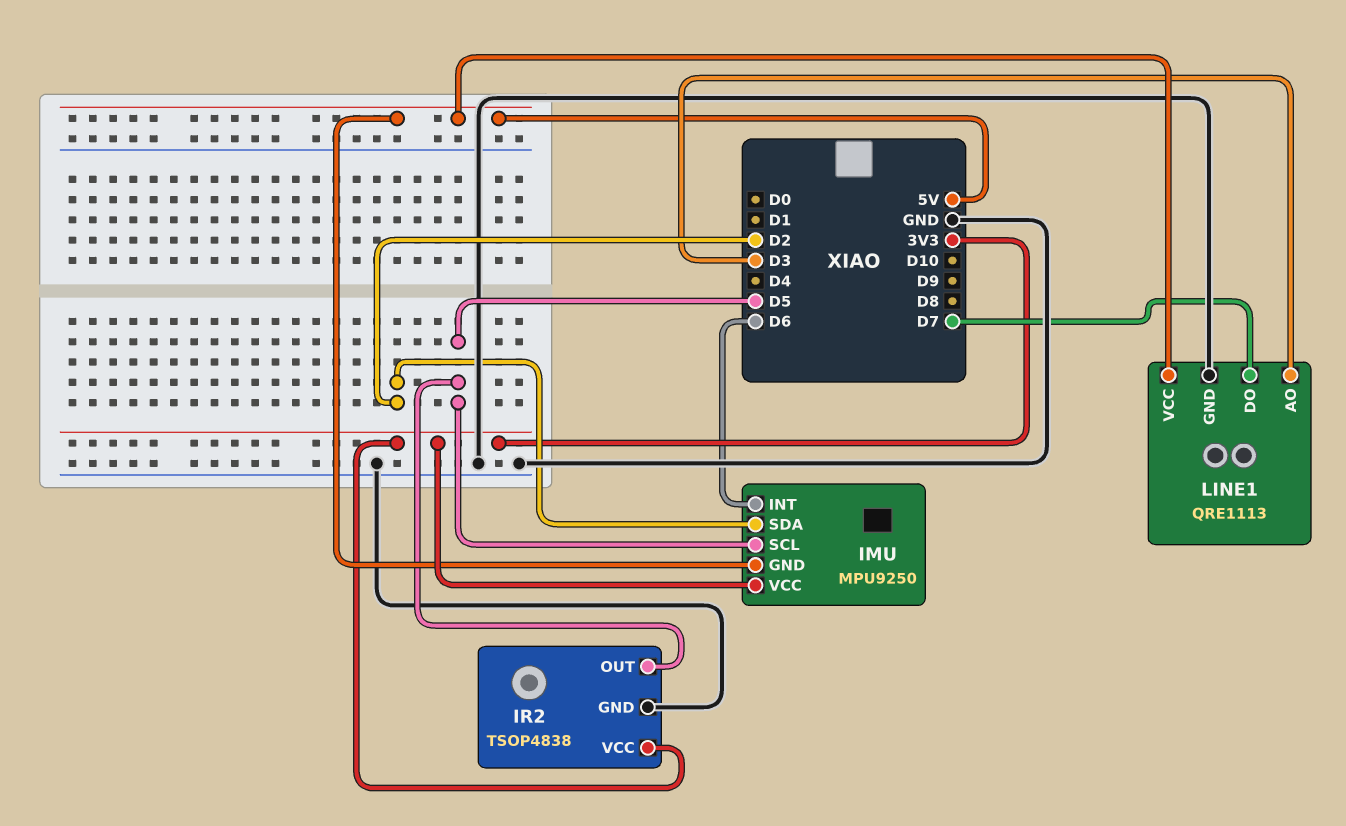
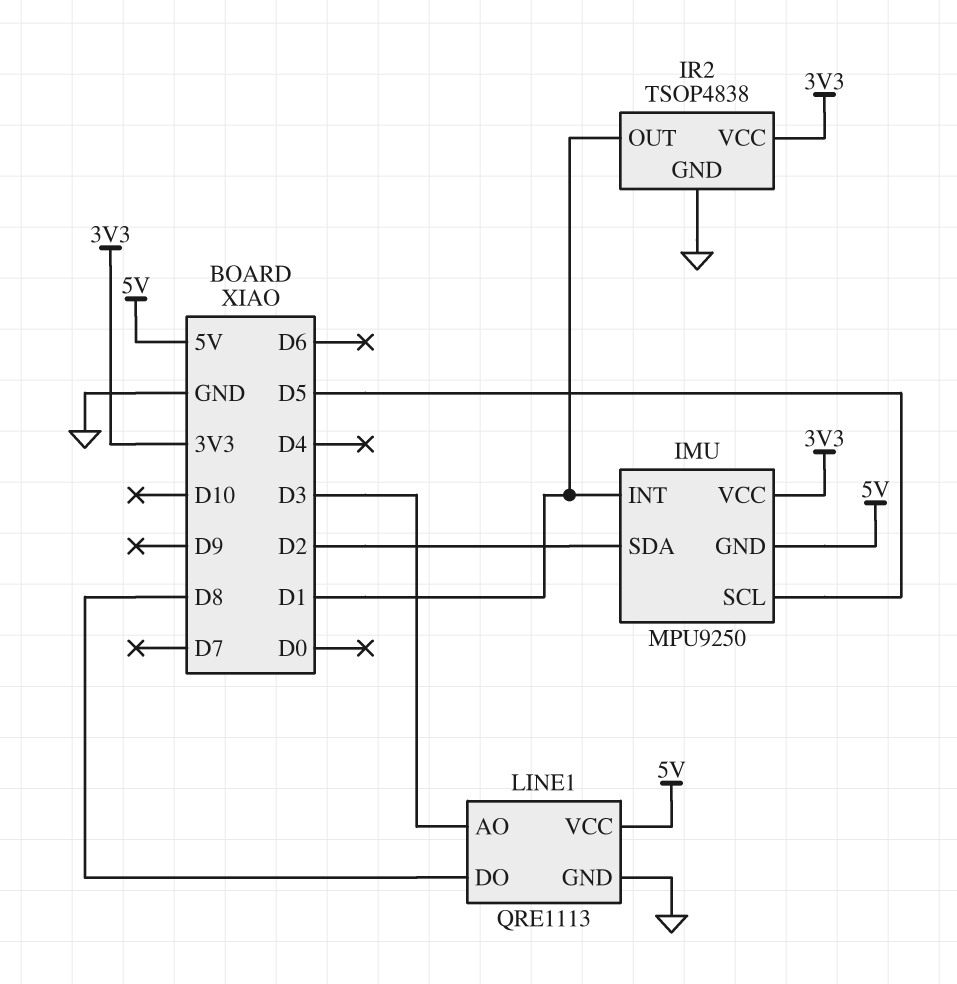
IMU pin INT: D6 -> D1
IR2 pin OUT: D5 -> D1
LINE1 pin DO: D7 -> D8

